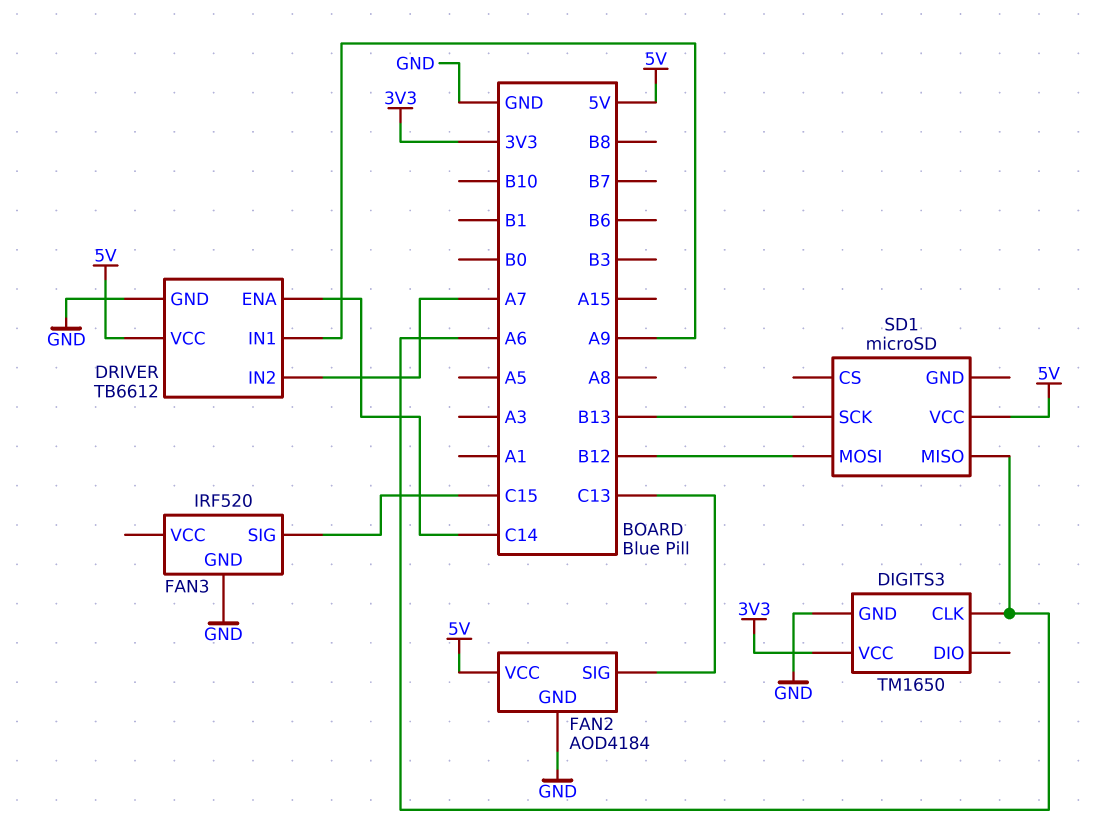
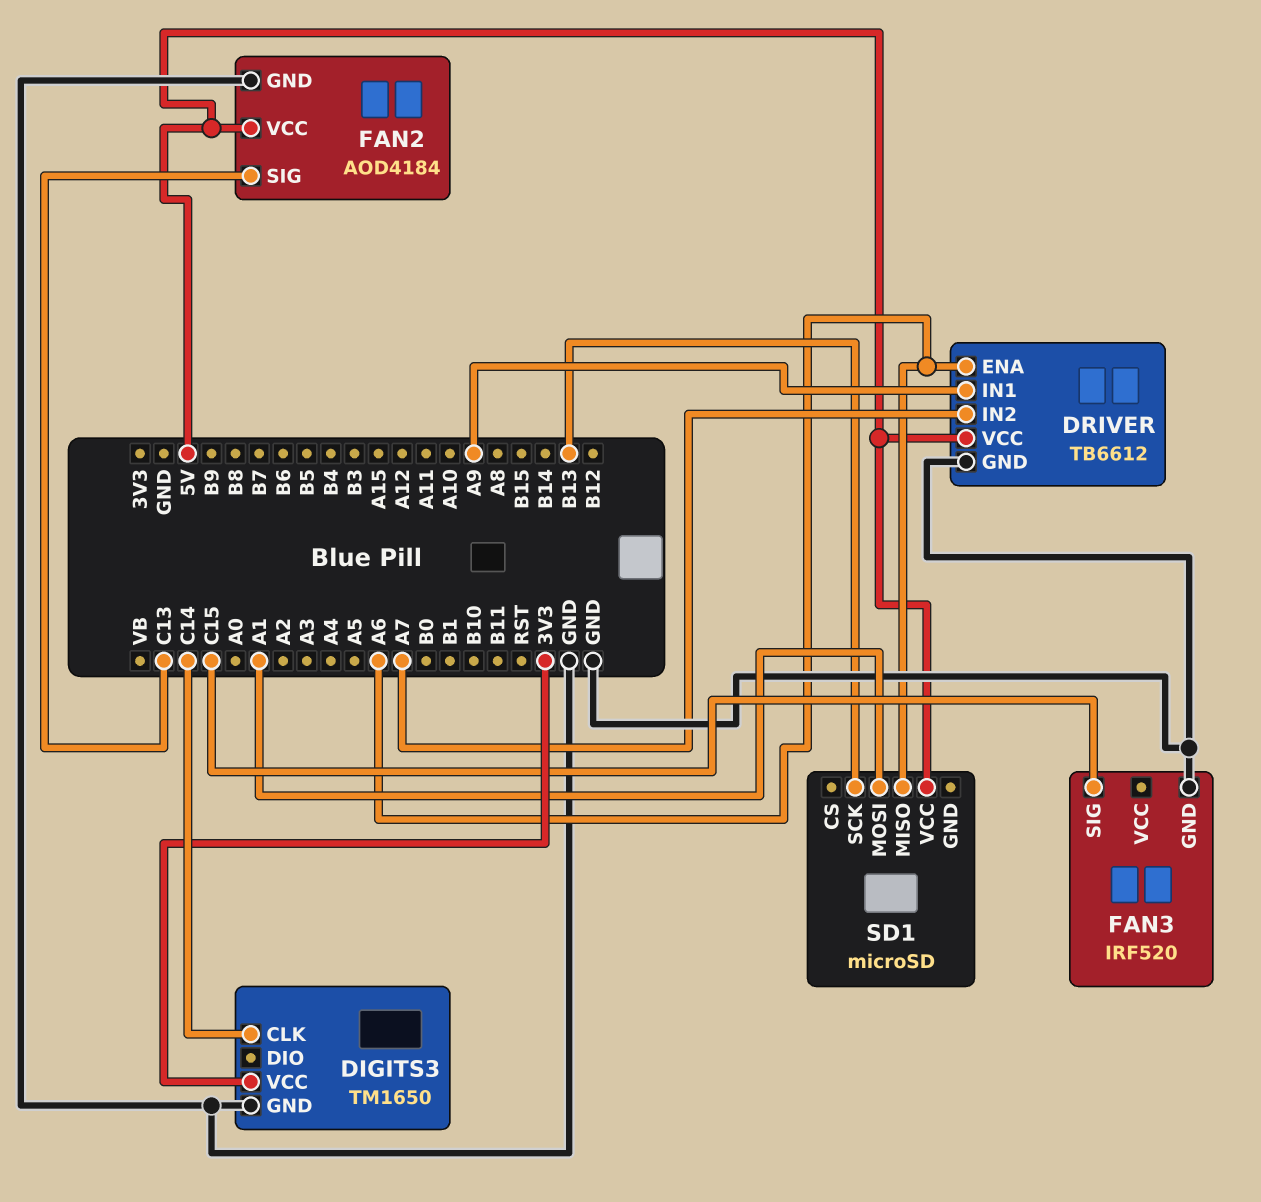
DIGITS3 pin CLK: A6 -> C14
DRIVER pin ENA: C14 -> A6
SD1 pin MOSI: B12 -> A1

